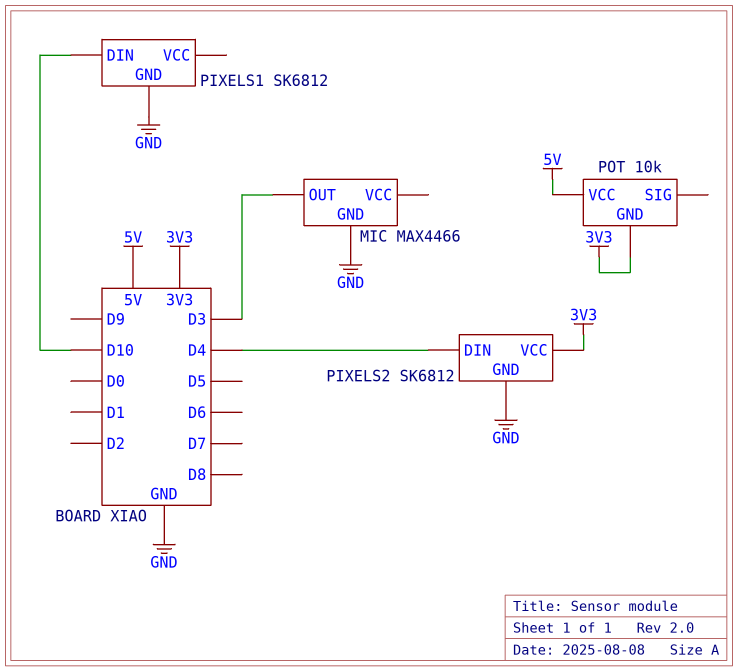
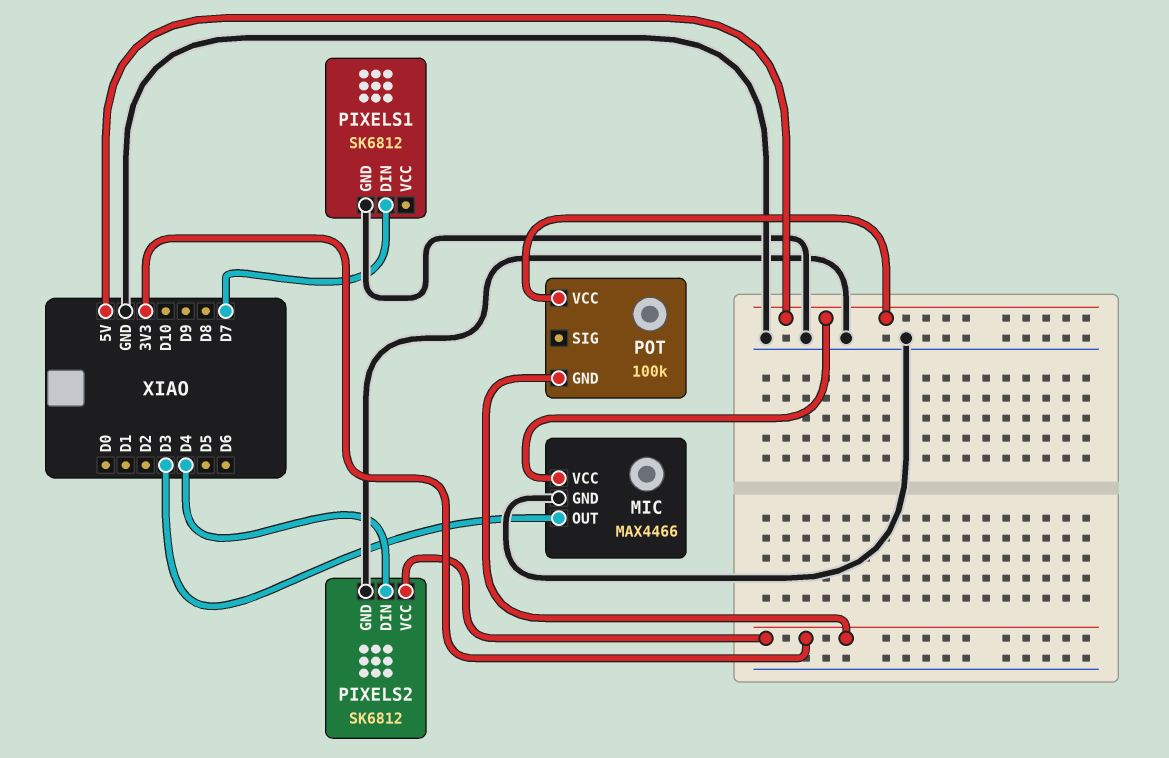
MIC pin VCC: none -> 5V
PIXELS1 pin DIN: D10 -> D7
POT: 10k -> 100k

